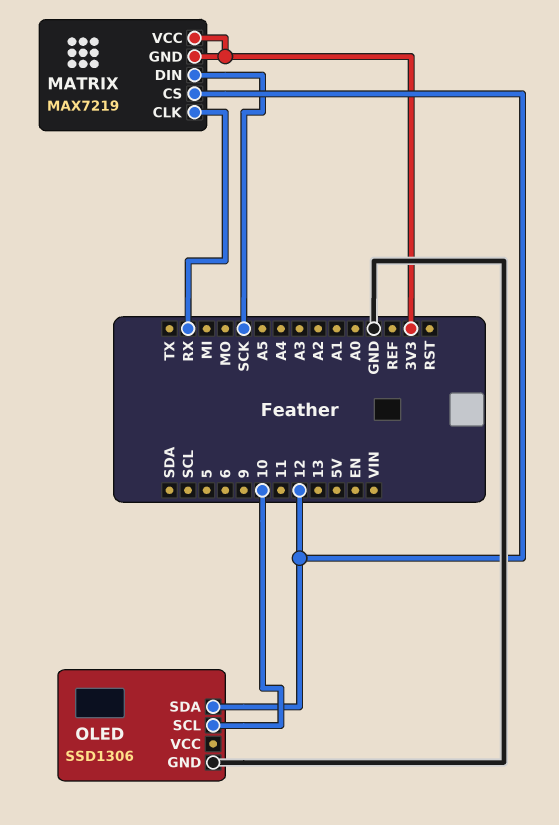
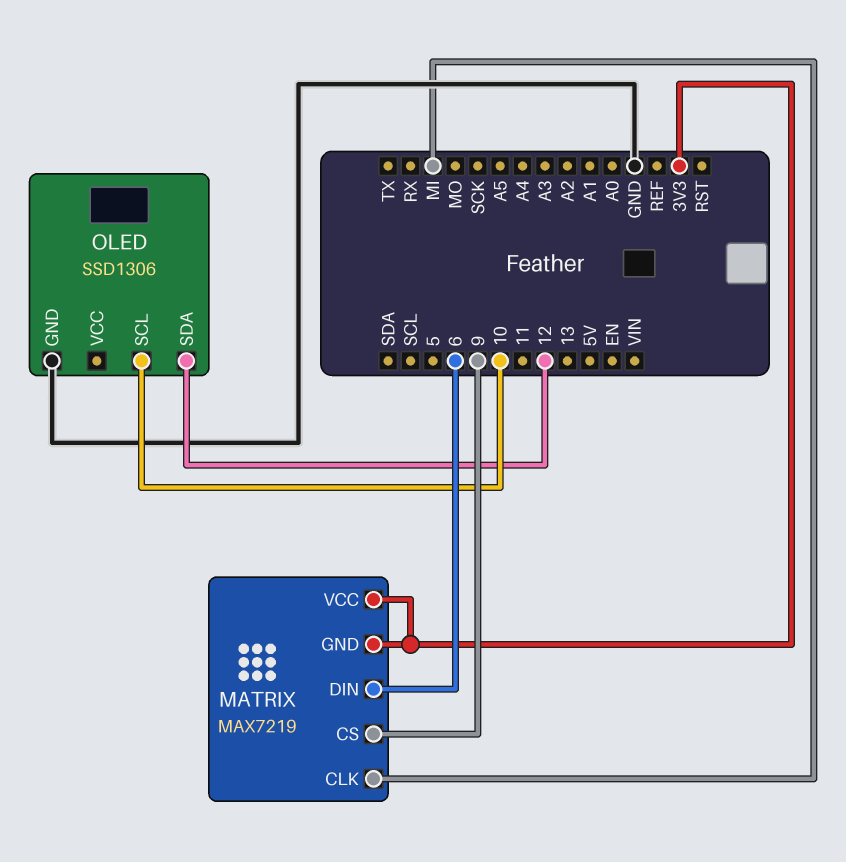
MATRIX pin CLK: RX -> MI
MATRIX pin CS: 12 -> 9
MATRIX pin DIN: SCK -> 6

